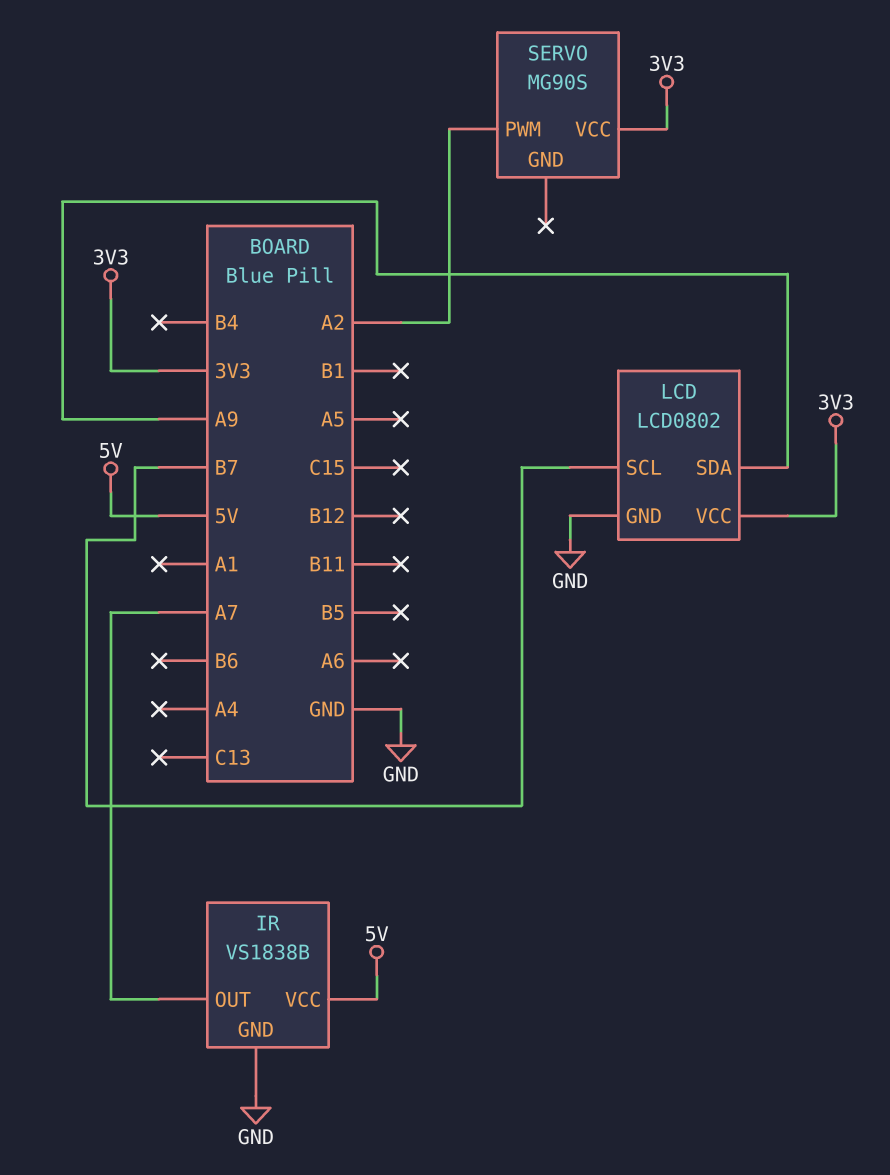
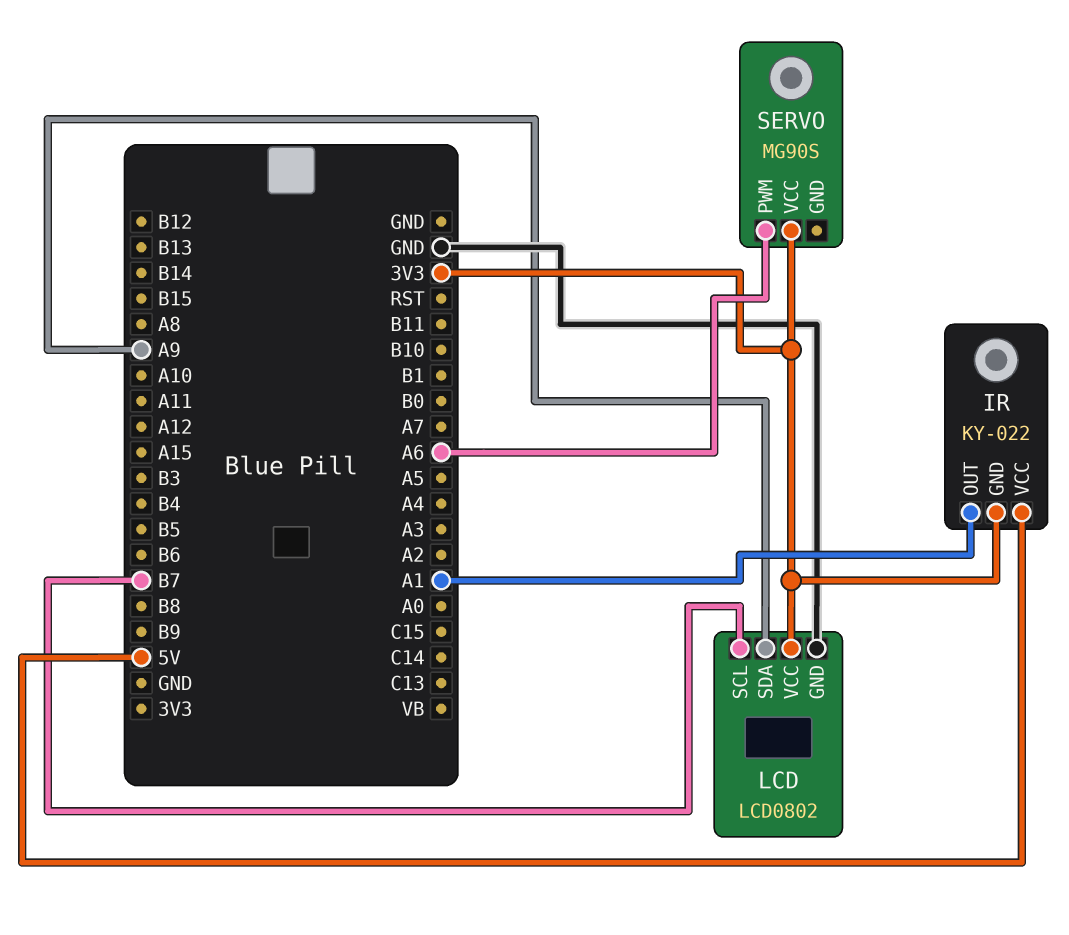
IR: VS1838B -> KY-022
IR pin GND: GND -> 3V3
IR pin OUT: A7 -> A1
SERVO pin PWM: A2 -> A6

